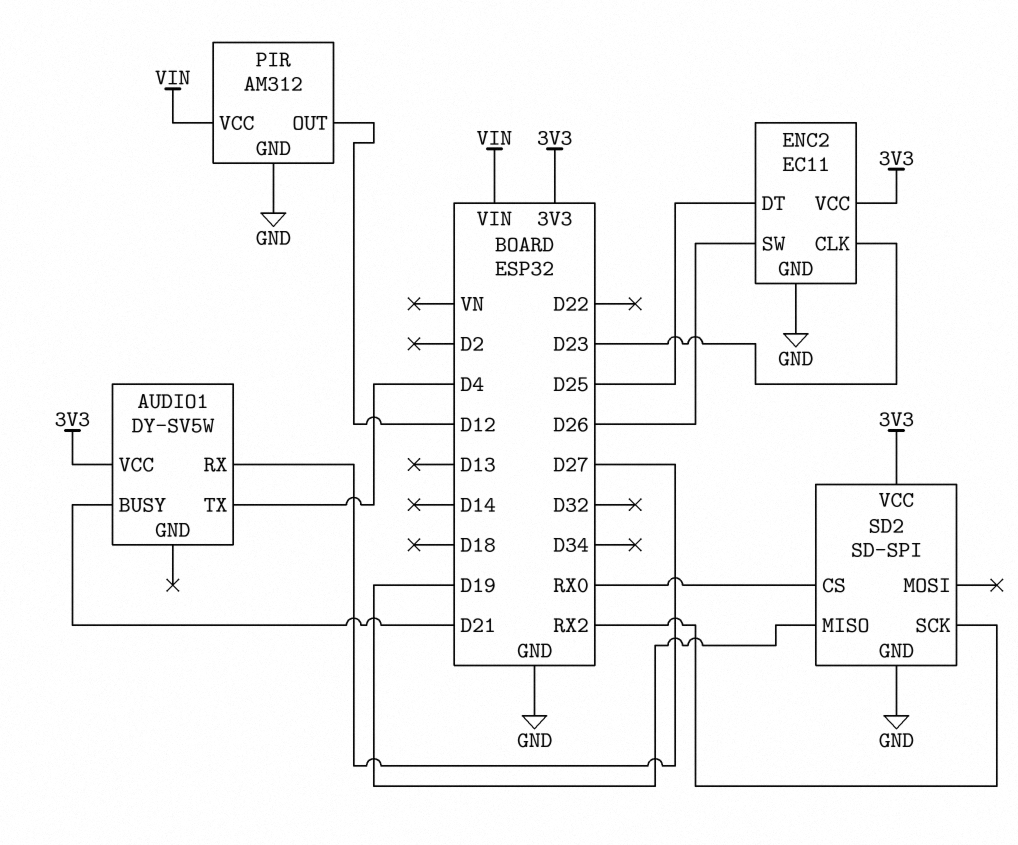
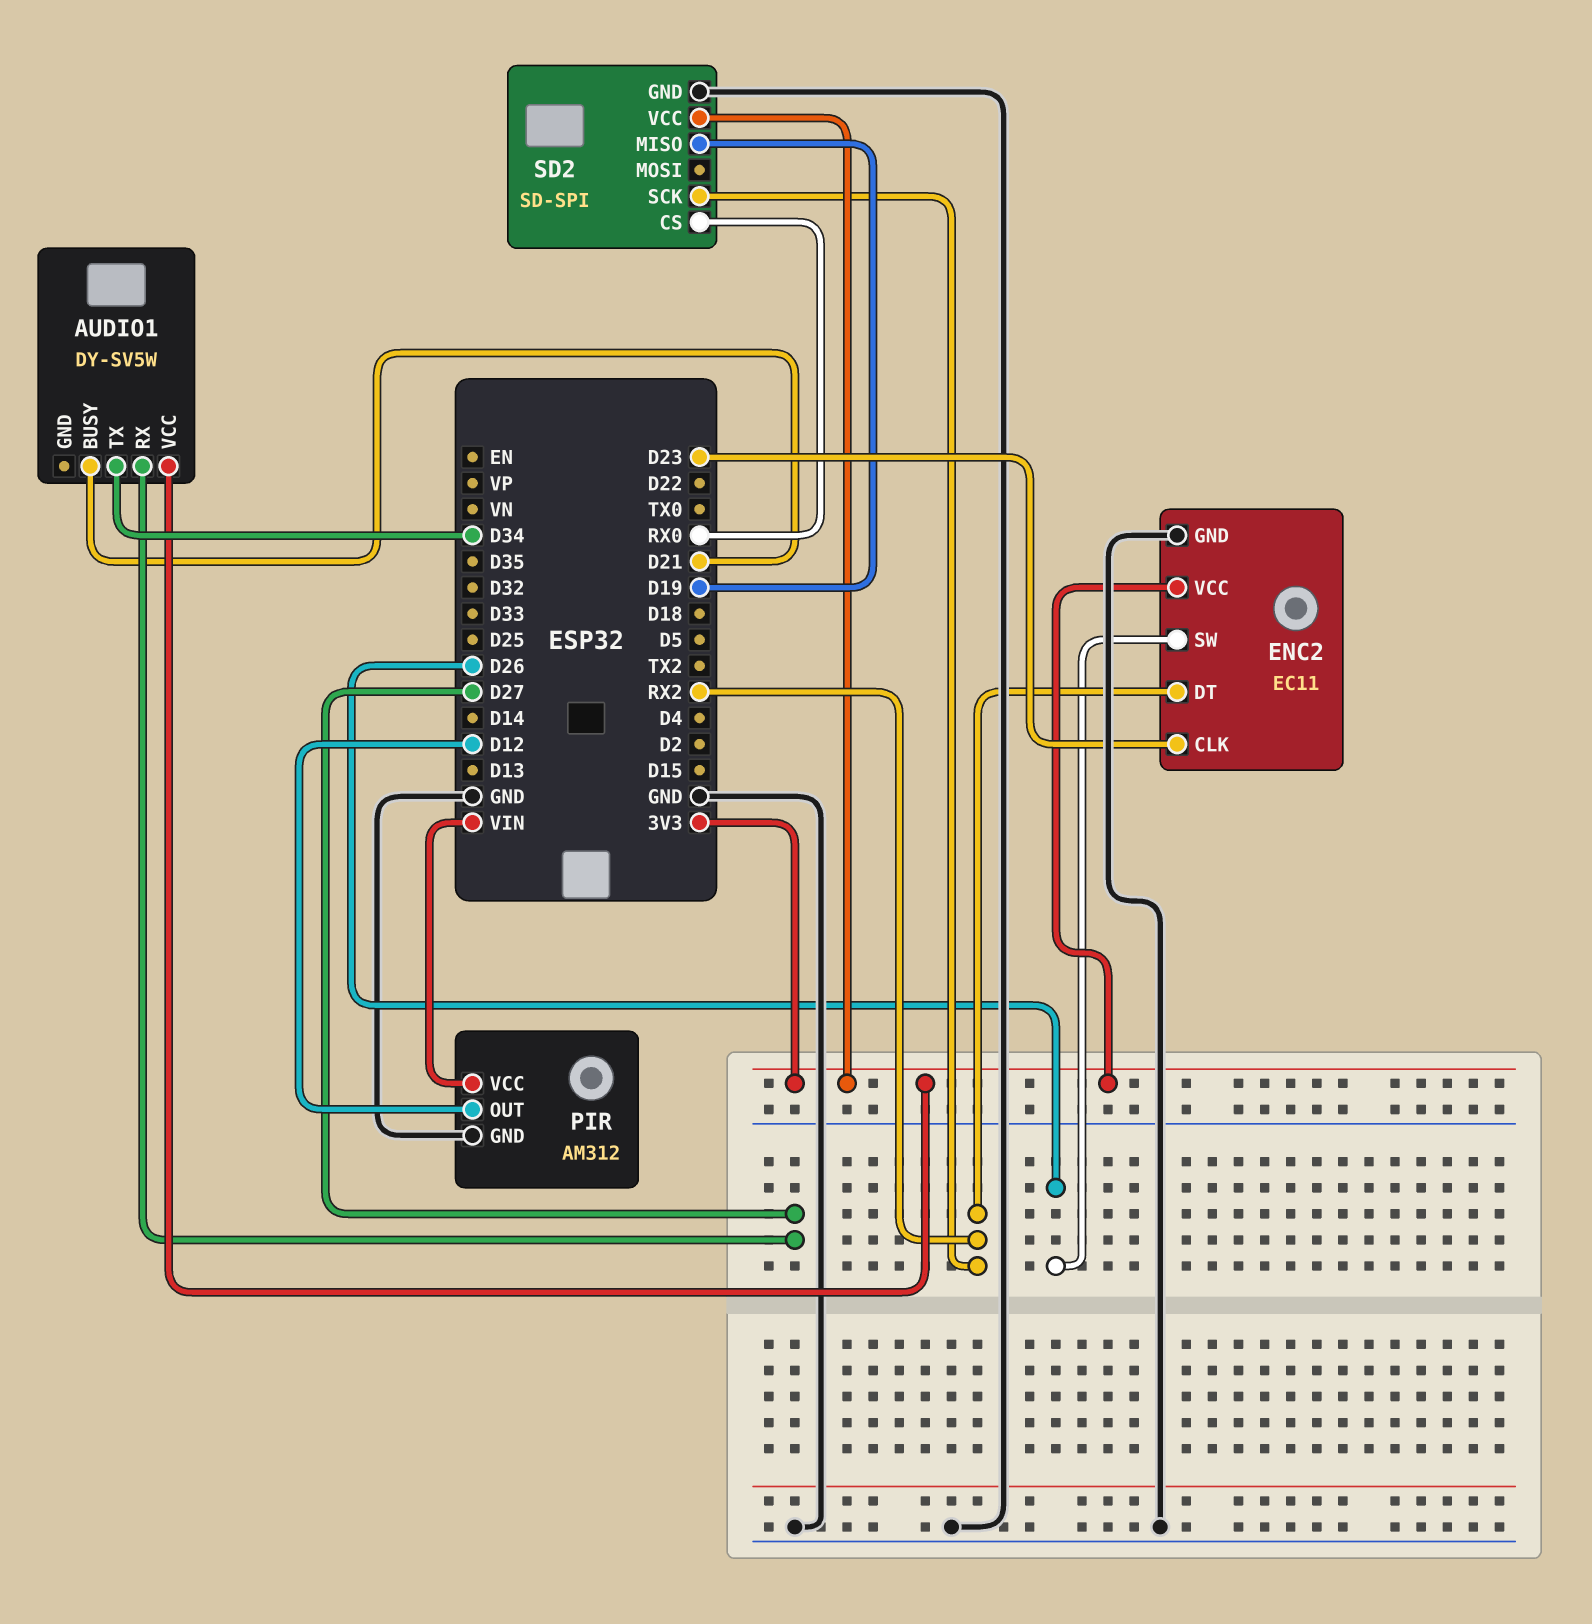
AUDIO1 pin TX: D4 -> D34
ENC2 pin DT: D25 -> RX2

